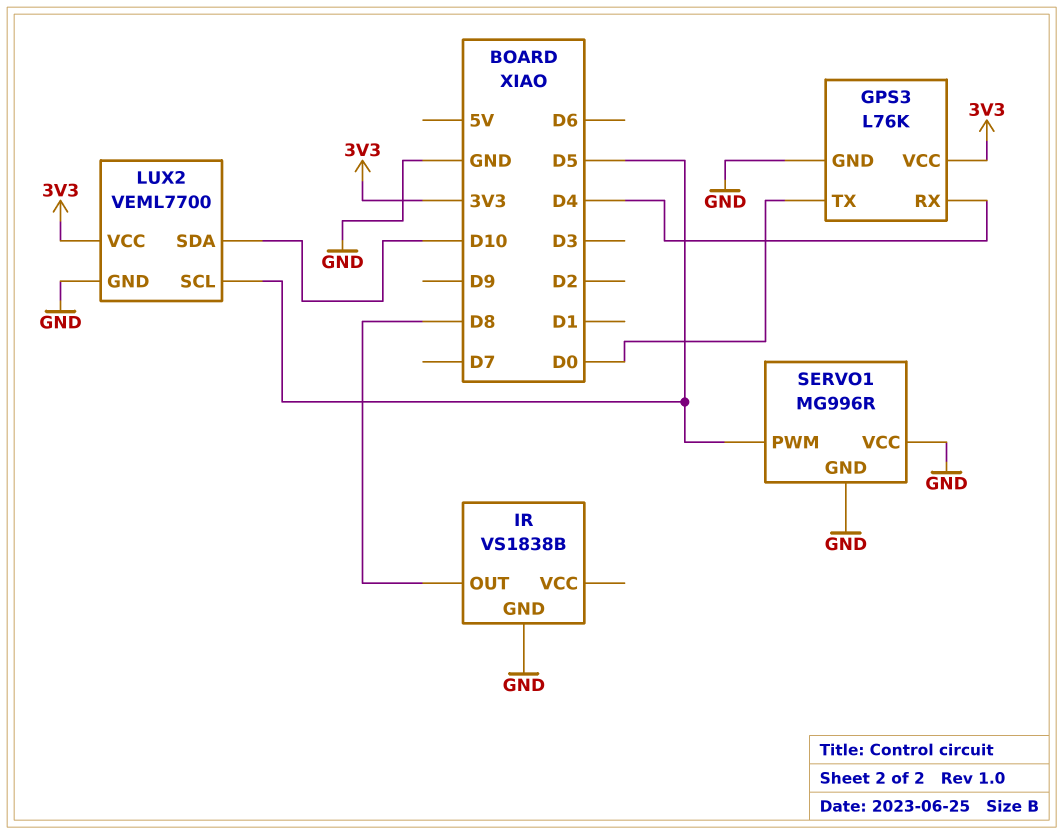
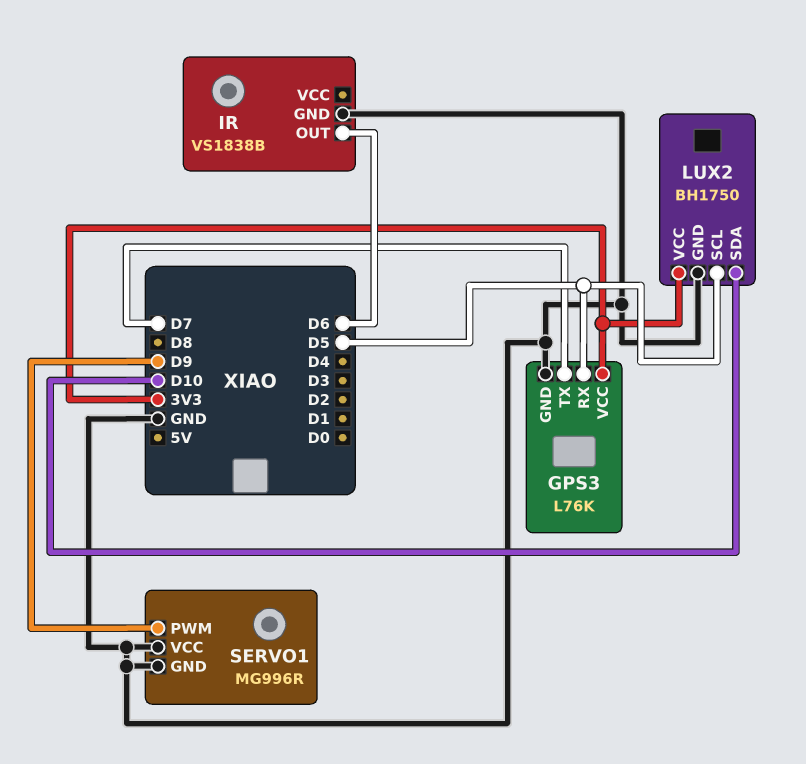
GPS3 pin RX: D4 -> D5
GPS3 pin TX: D0 -> D7
IR pin OUT: D8 -> D6
LUX2: VEML7700 -> BH1750
SERVO1 pin PWM: D5 -> D9

